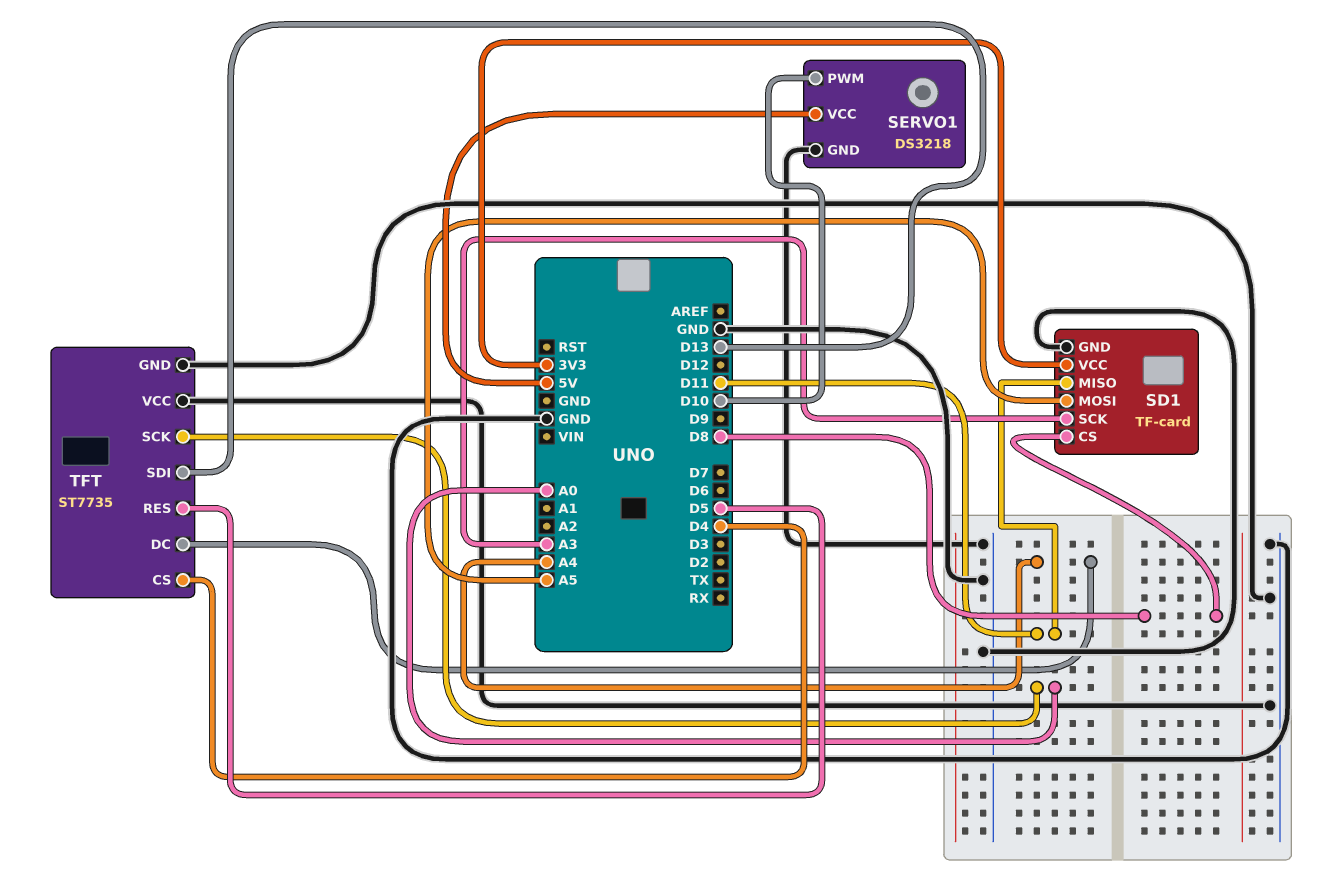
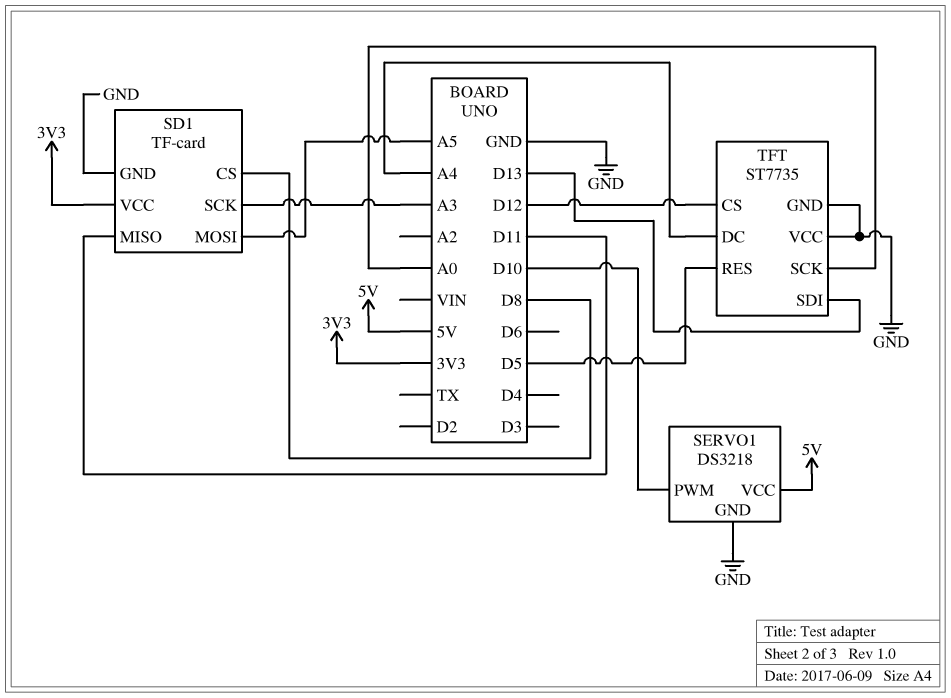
TFT pin CS: D4 -> D12

